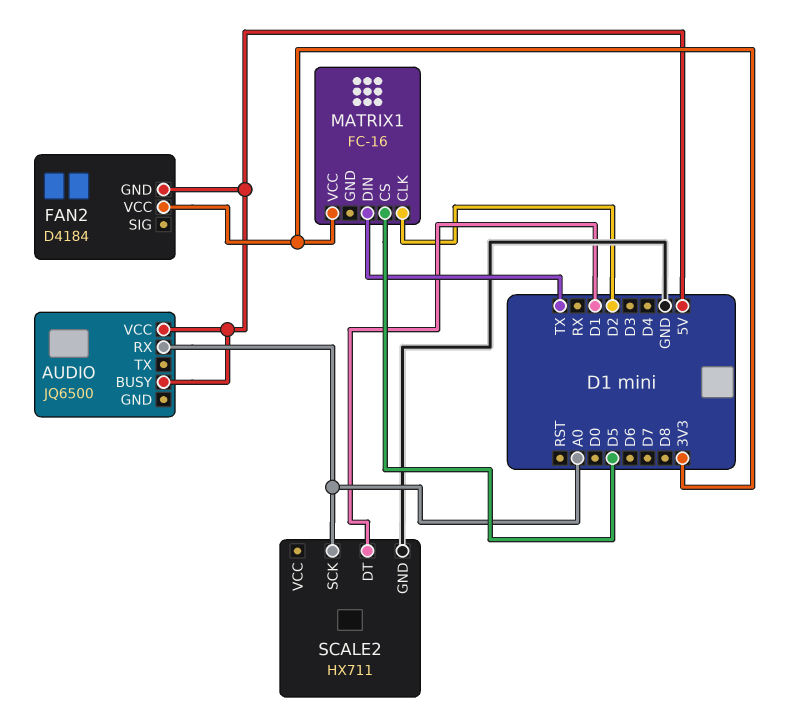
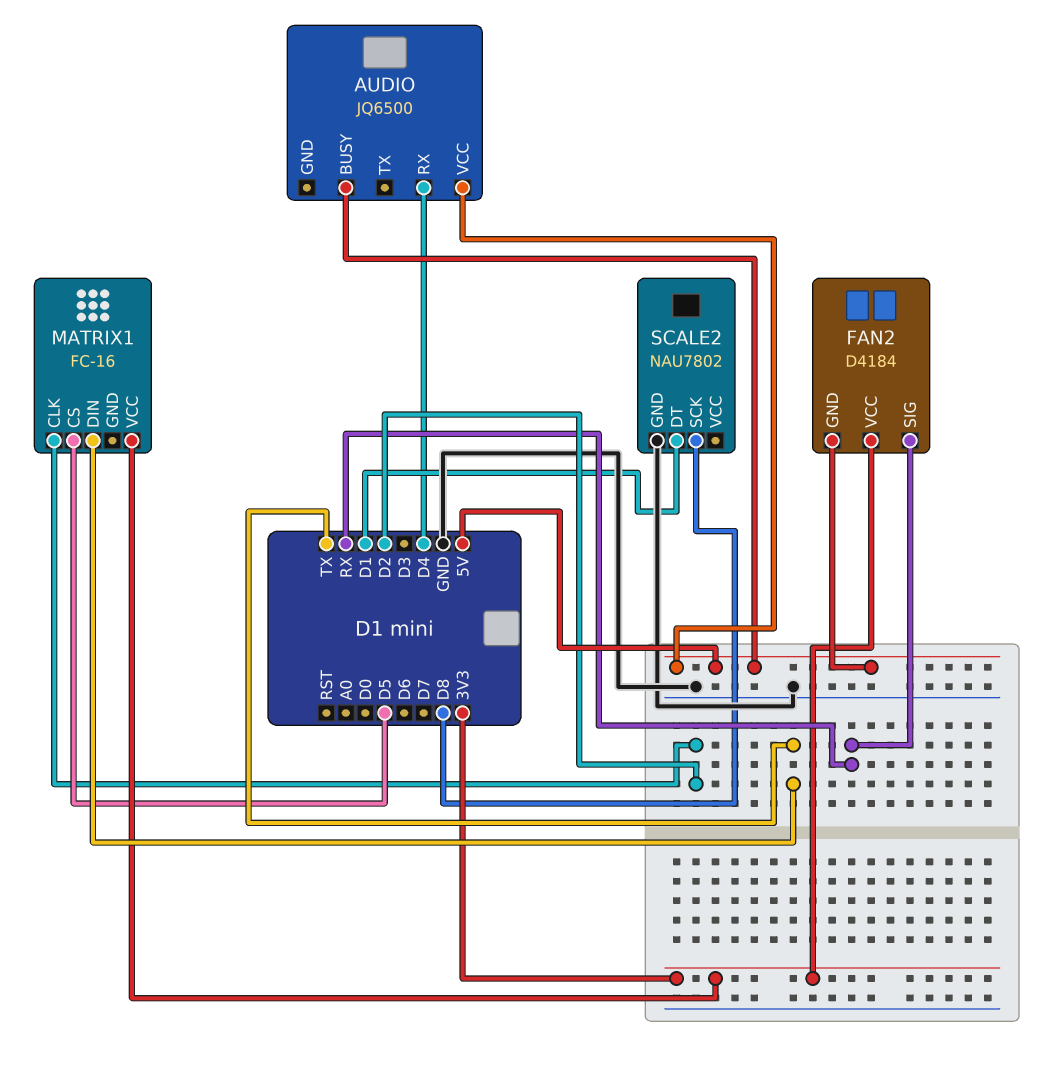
AUDIO pin RX: A0 -> D4
FAN2 pin SIG: none -> RX
SCALE2: HX711 -> NAU7802
SCALE2 pin SCK: A0 -> D8

